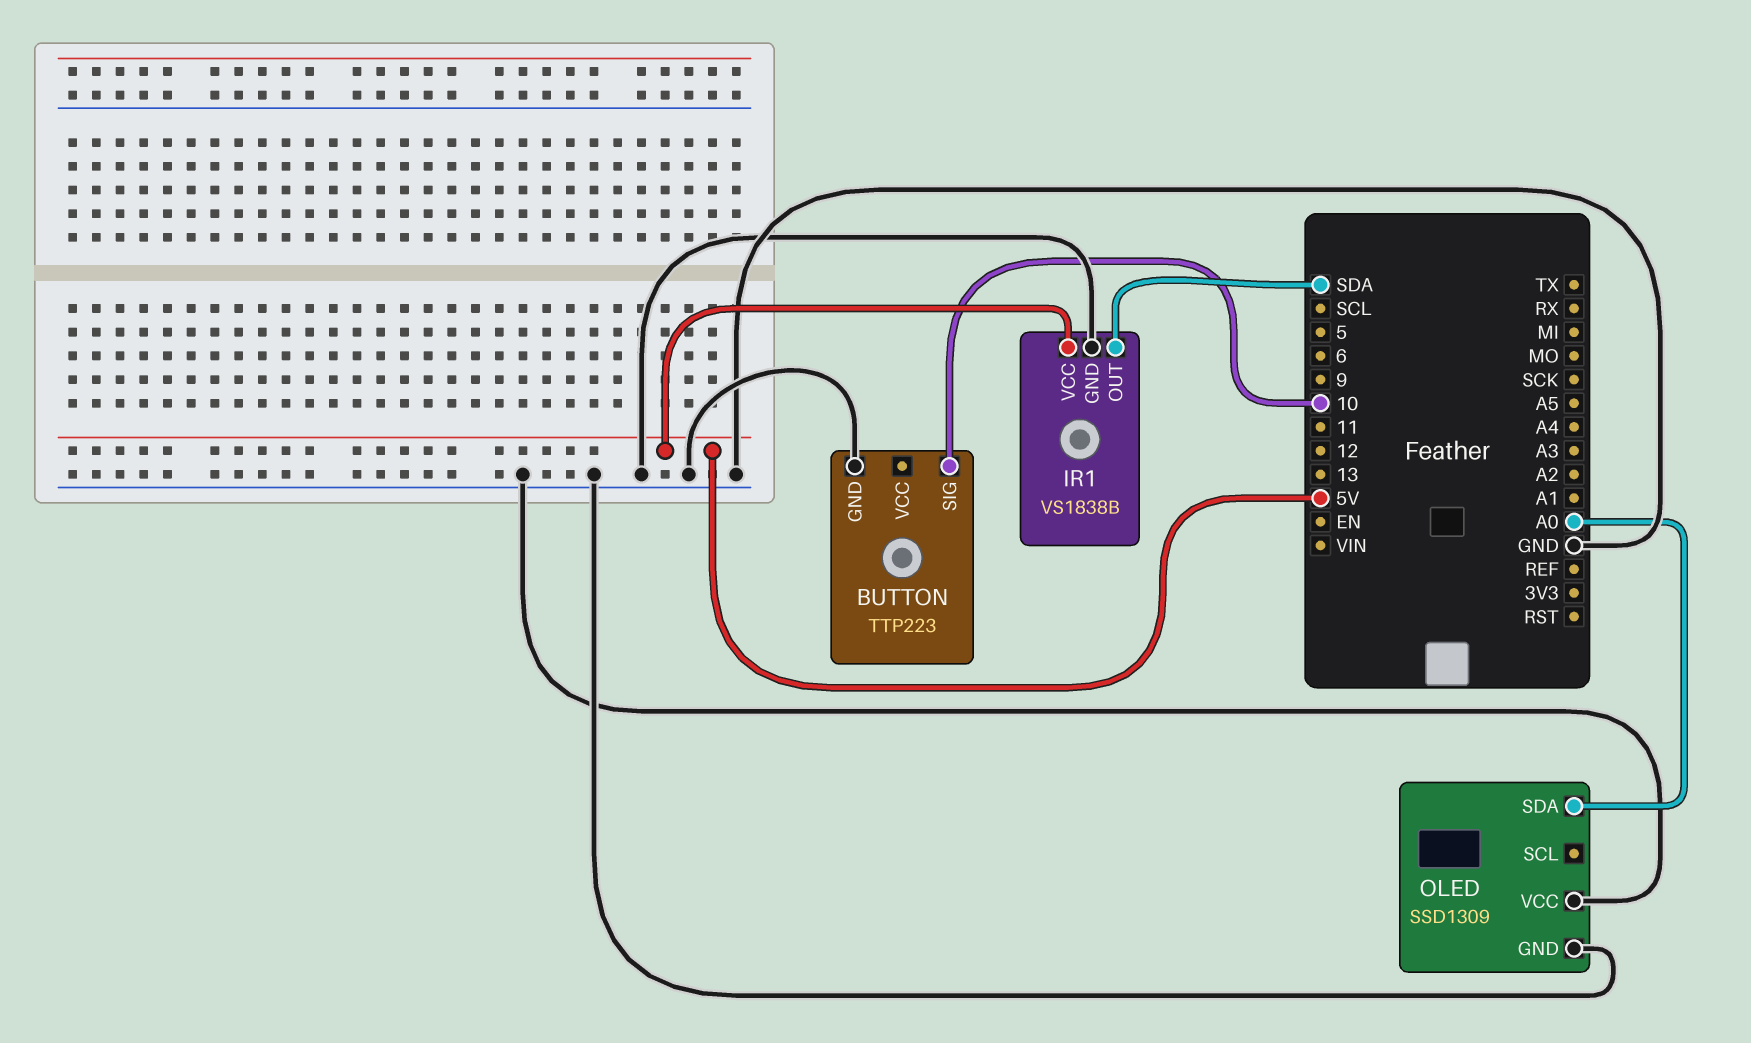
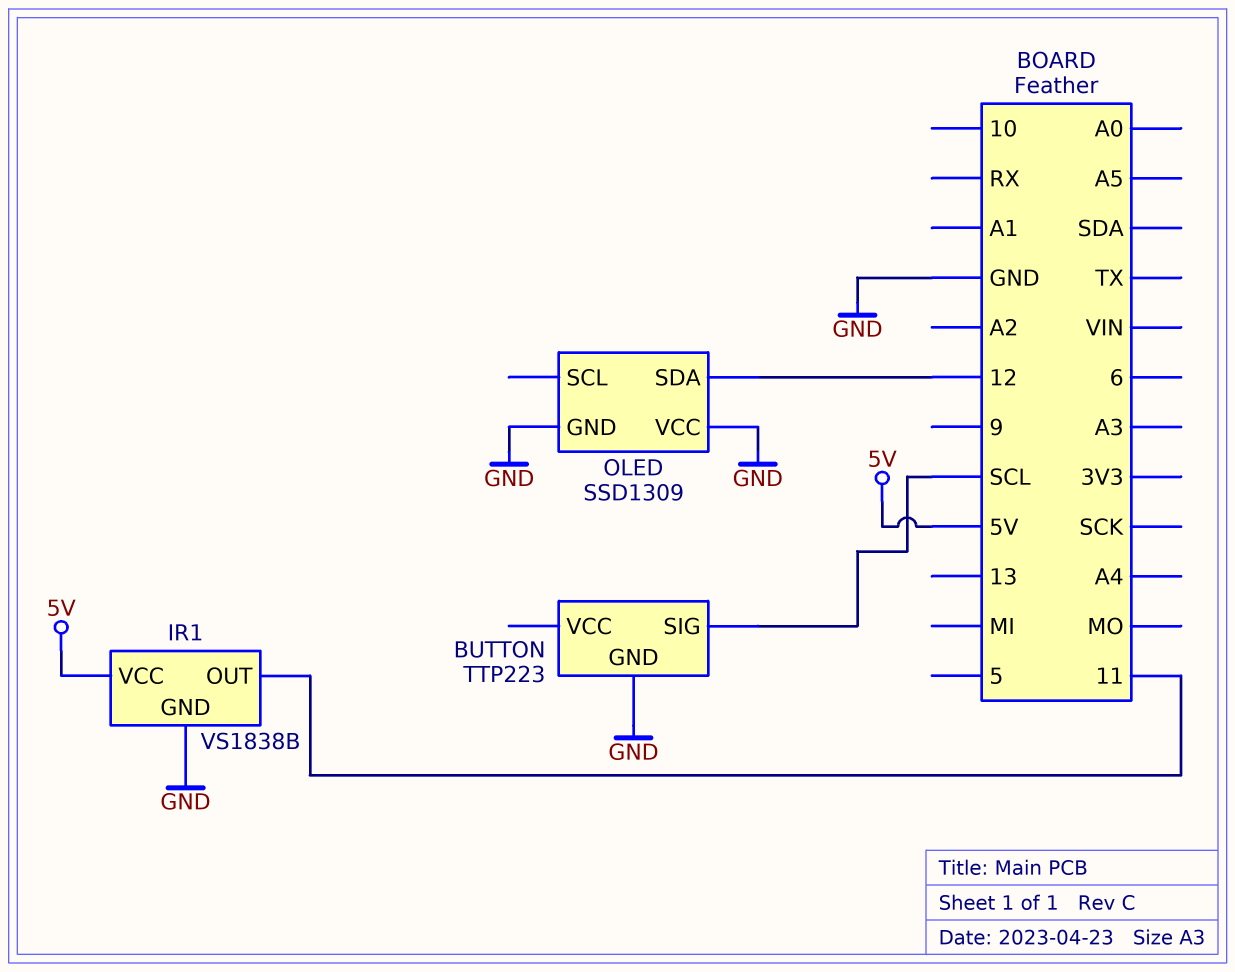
BUTTON pin SIG: 10 -> SCL
IR1 pin OUT: SDA -> 11
OLED pin SDA: A0 -> 12

